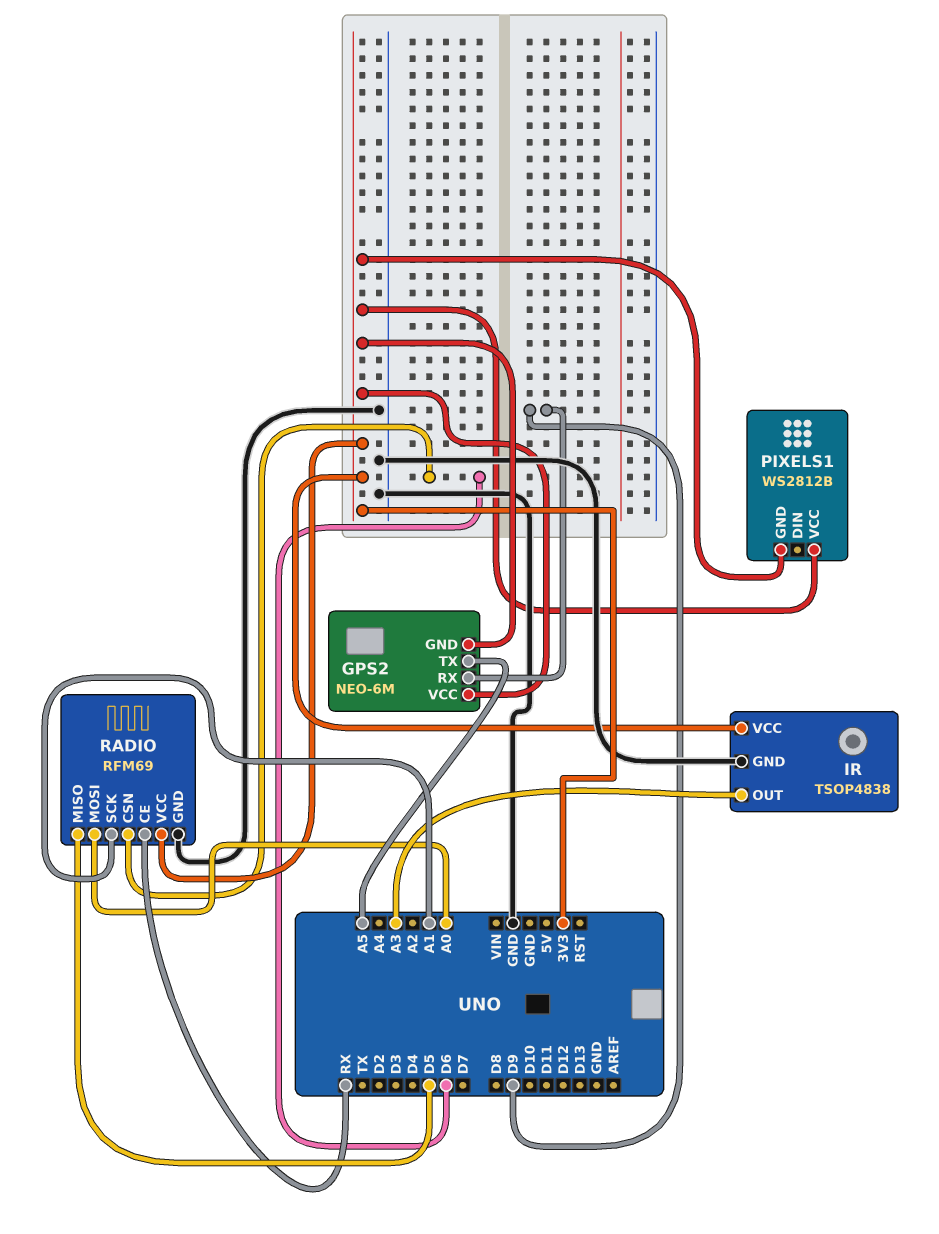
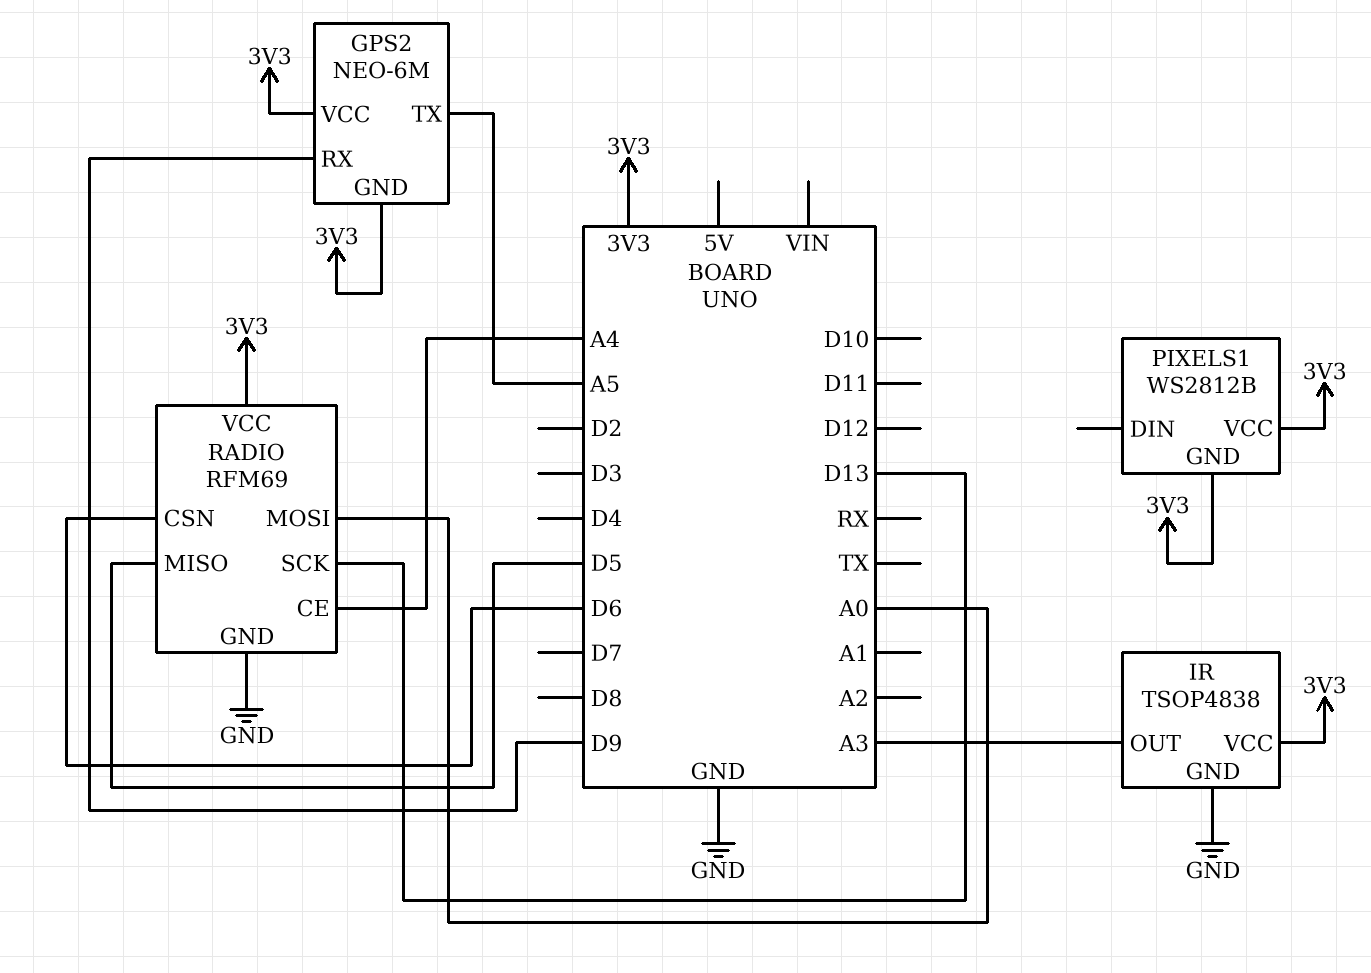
RADIO pin CE: RX -> A4
RADIO pin SCK: A1 -> D13

